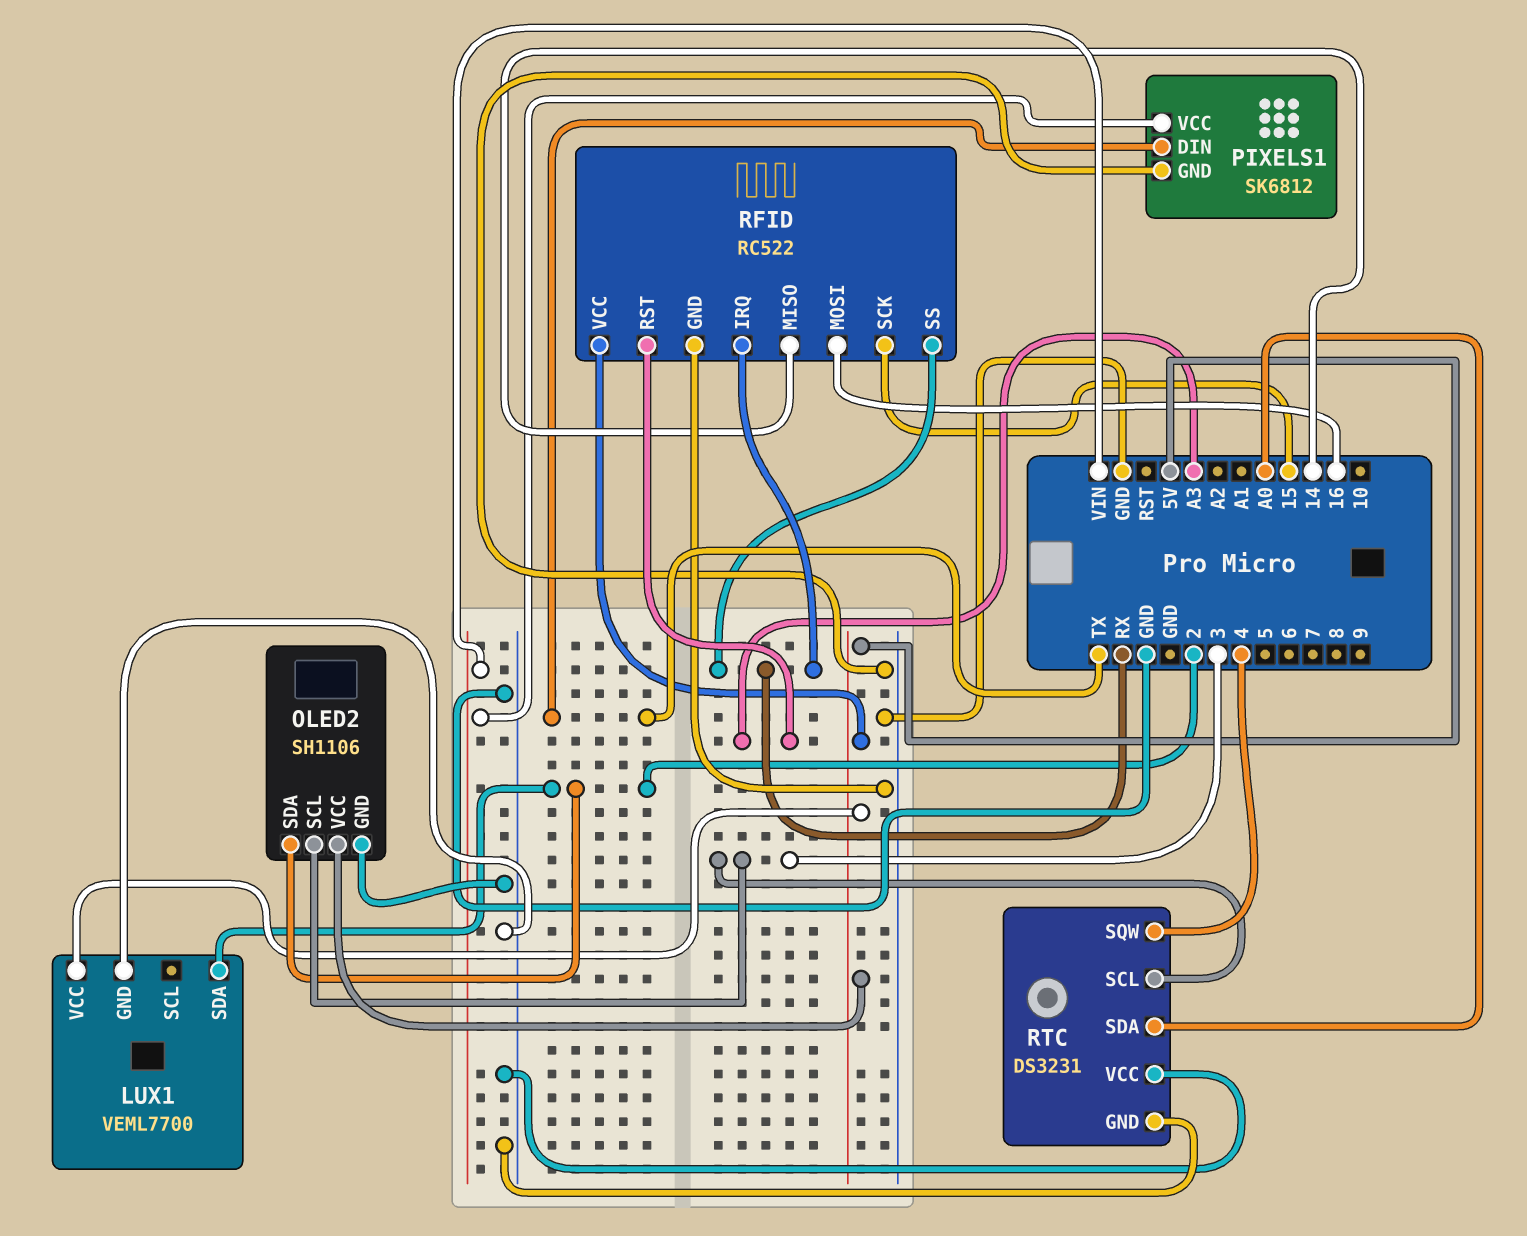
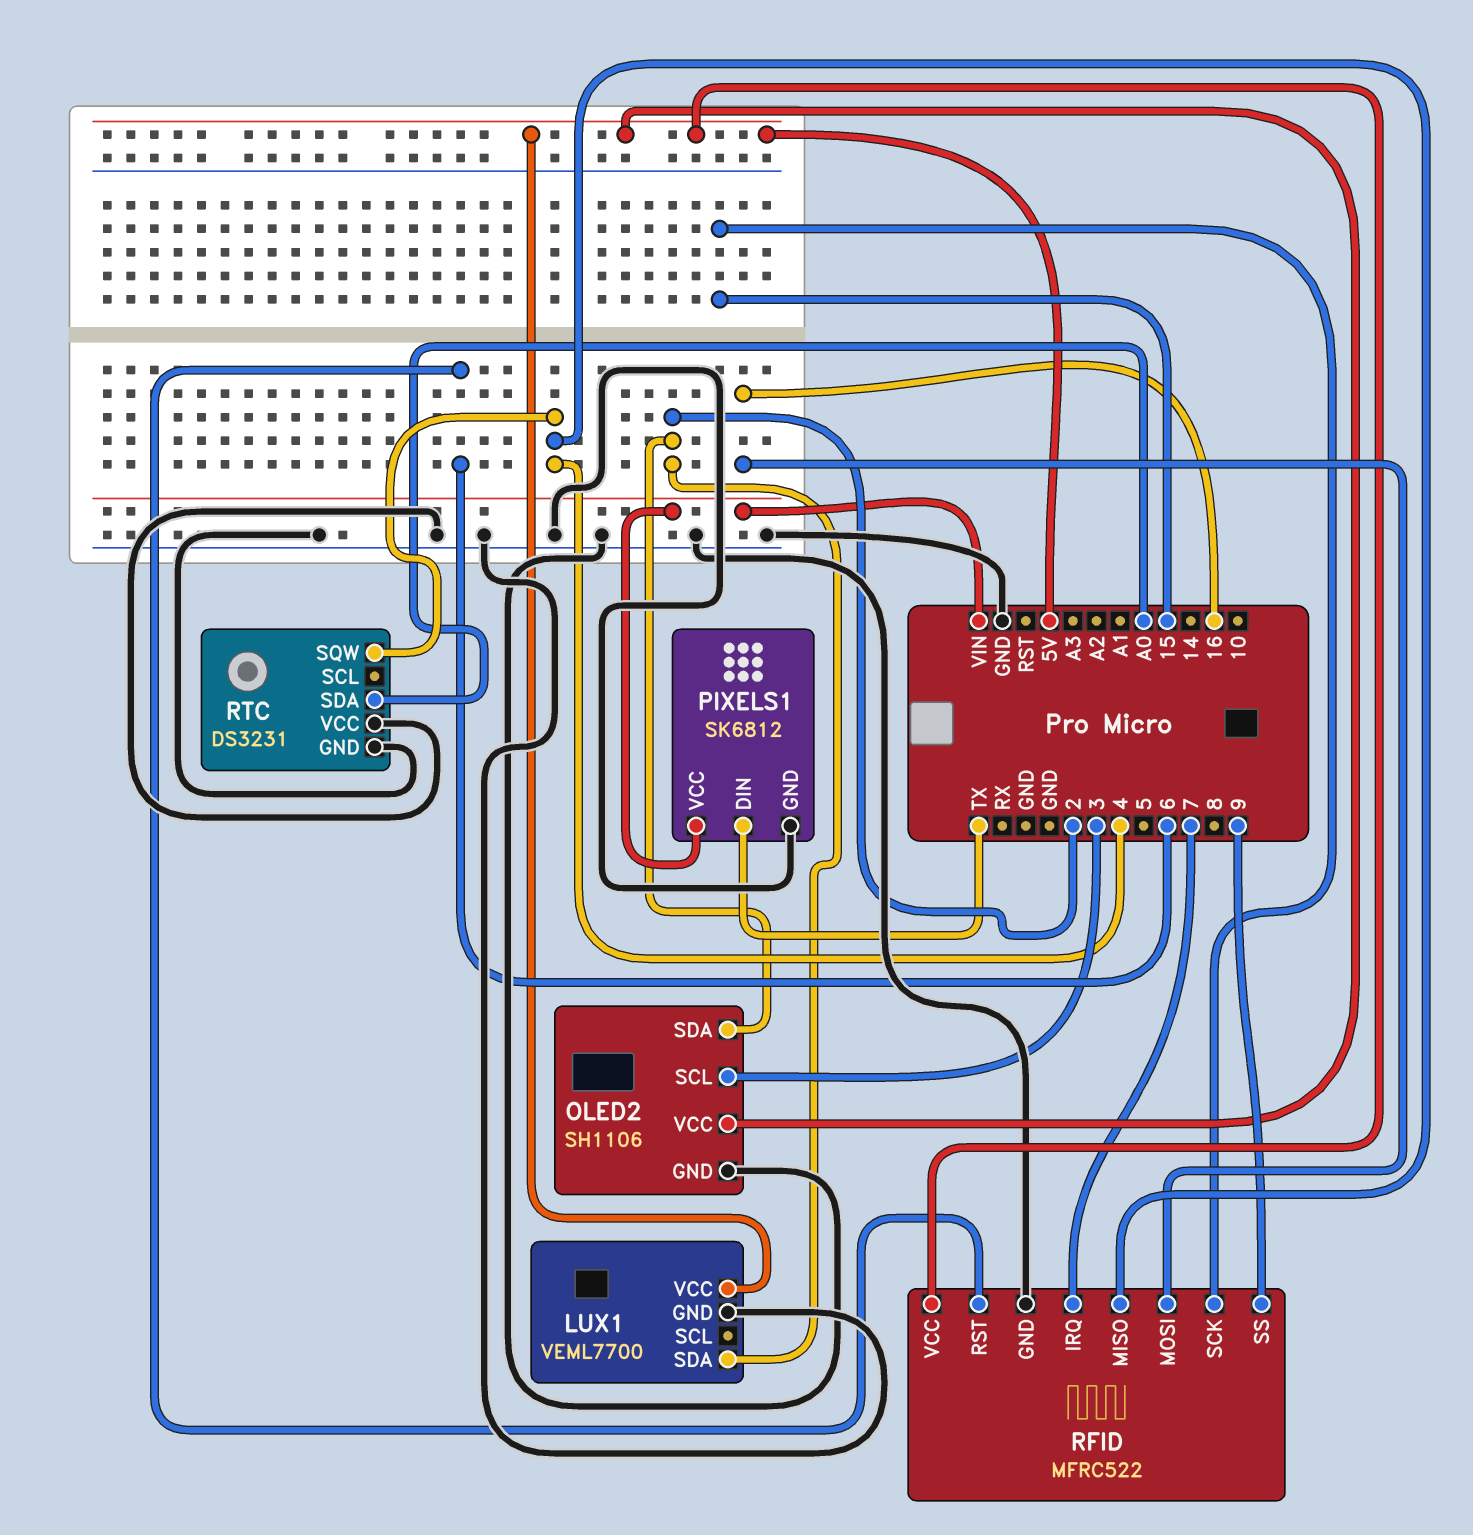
RFID: RC522 -> MFRC522
RFID pin IRQ: RX -> 7
RFID pin MISO: 14 -> 4
RFID pin RST: A3 -> 6
RFID pin SS: RX -> 9
RTC pin SCL: 3 -> none

